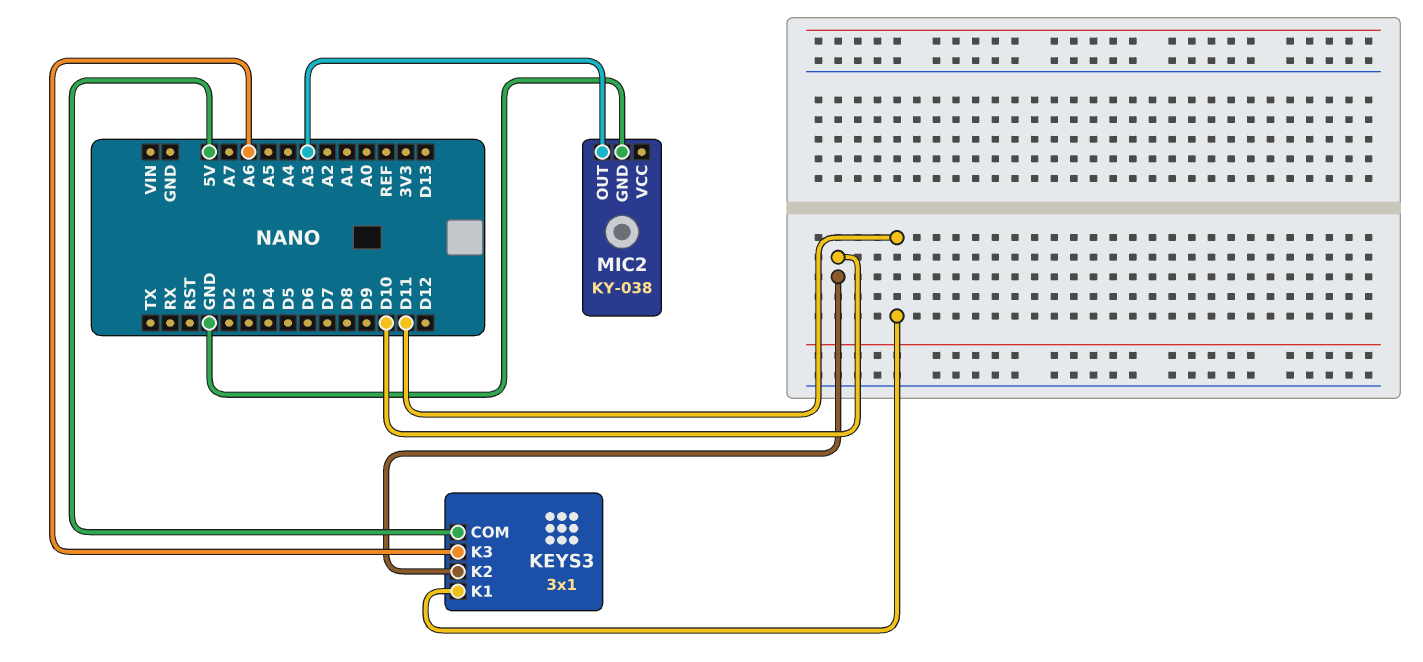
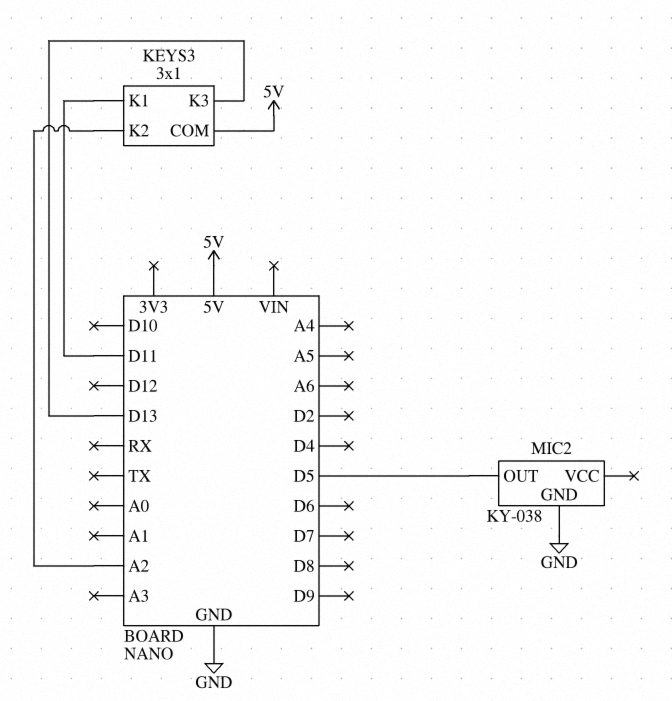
KEYS3 pin K2: D10 -> A2
KEYS3 pin K3: A6 -> D13
MIC2 pin OUT: A3 -> D5

